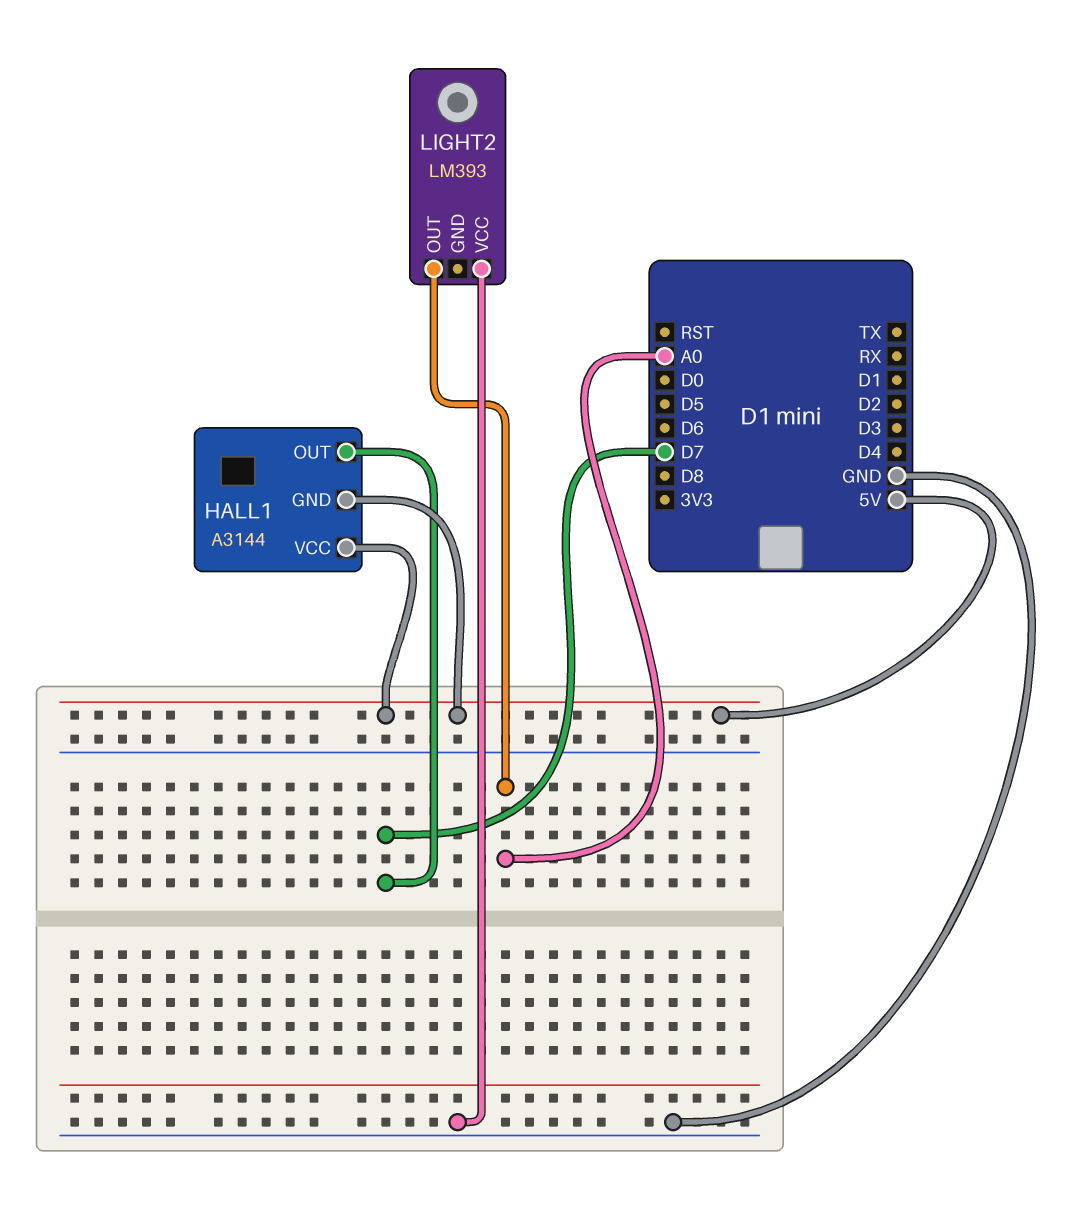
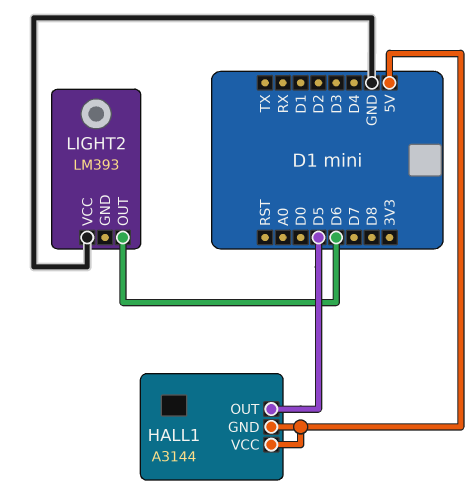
HALL1 pin OUT: D7 -> D5
LIGHT2 pin OUT: A0 -> D6

